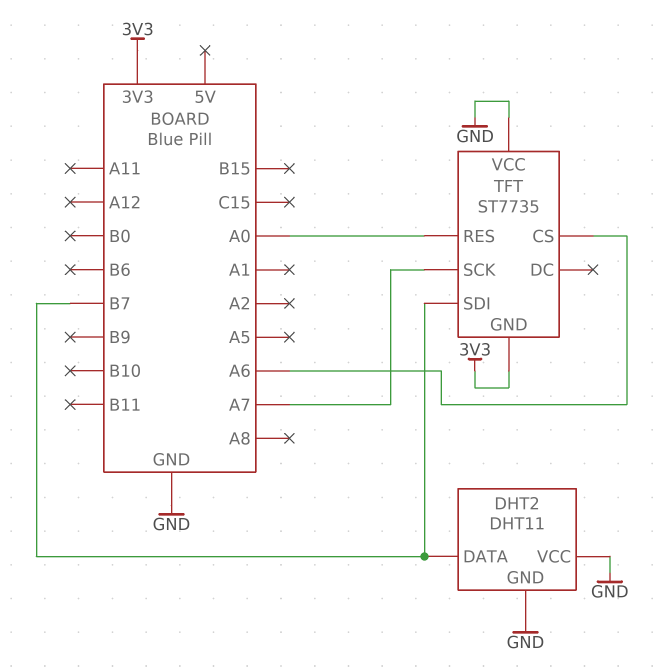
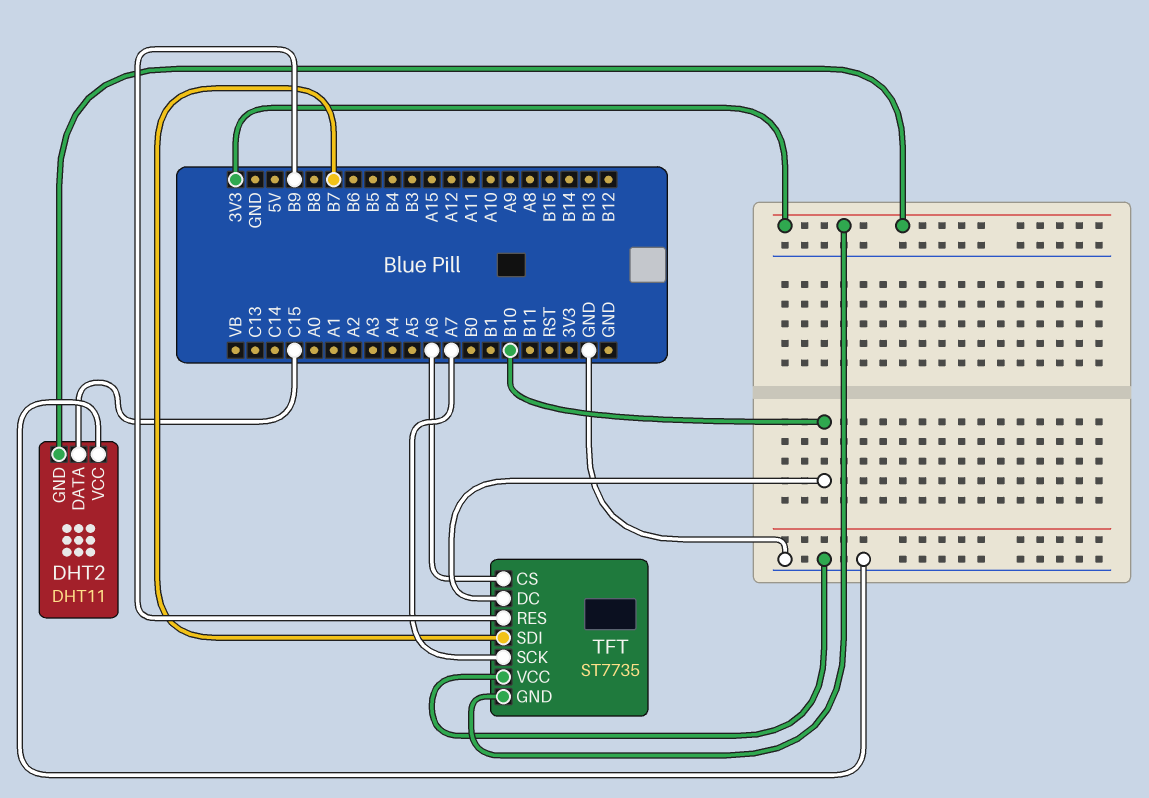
DHT2 pin DATA: B7 -> C15
DHT2 pin GND: GND -> 3V3
TFT pin DC: none -> B10
TFT pin RES: A0 -> B9

